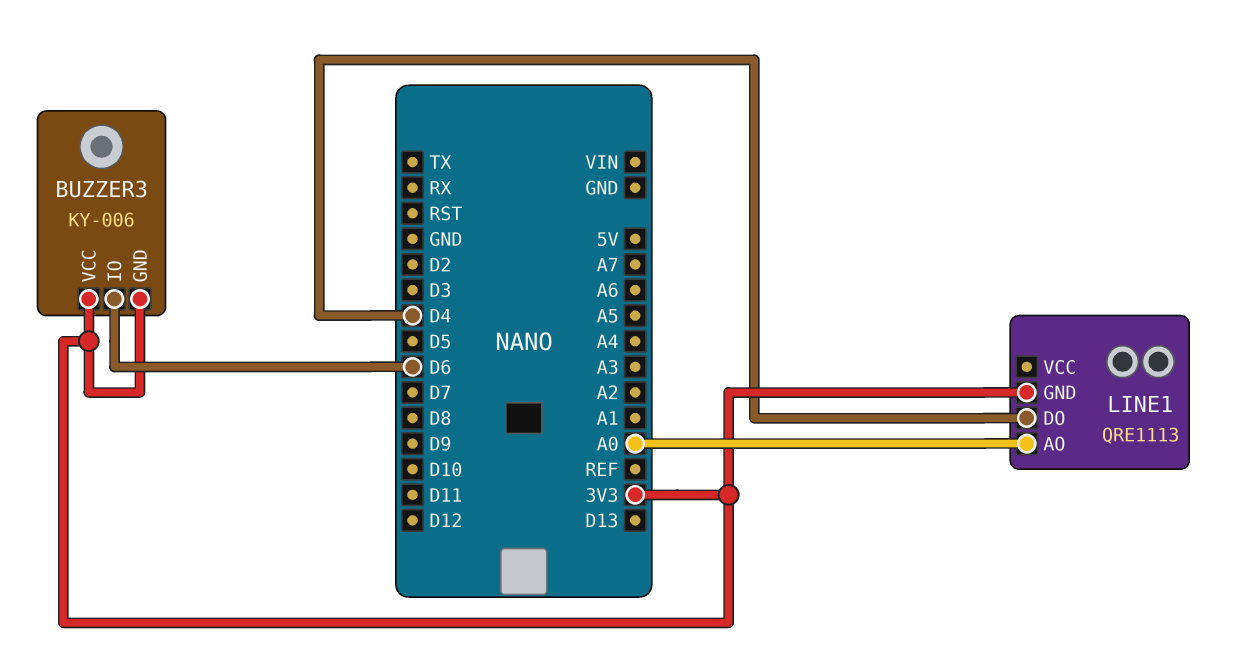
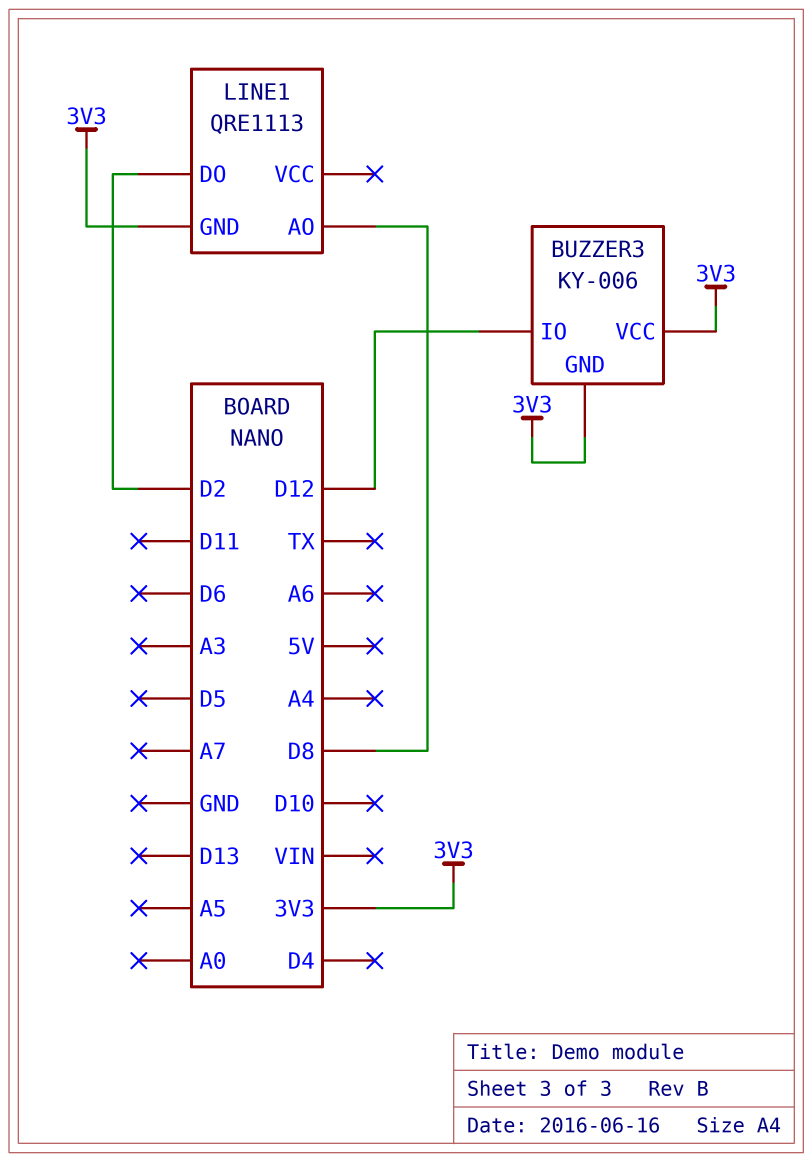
BUZZER3 pin IO: D6 -> D12
LINE1 pin AO: A0 -> D8
LINE1 pin DO: D4 -> D2

